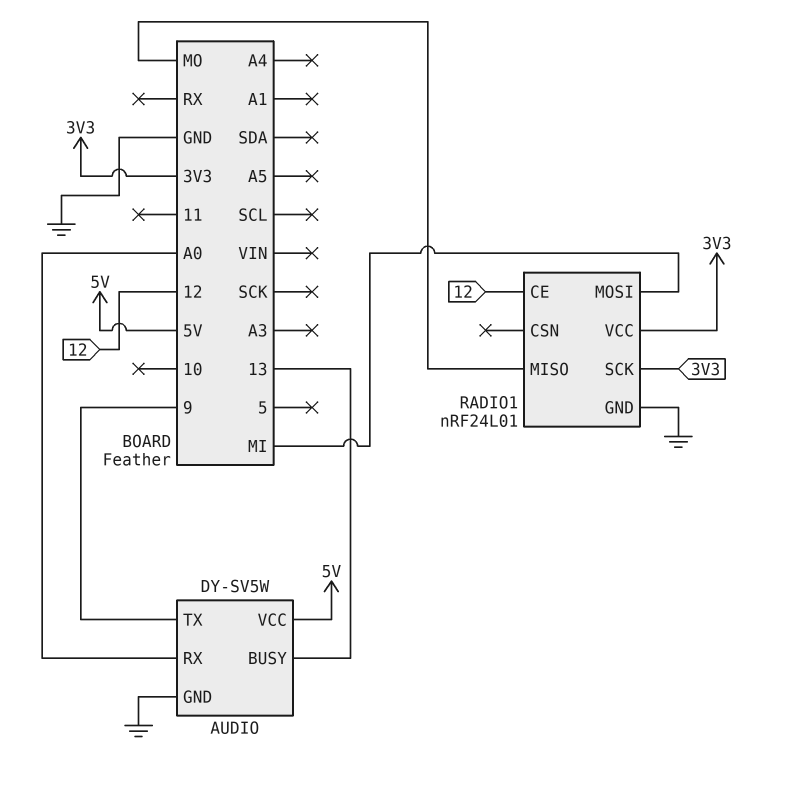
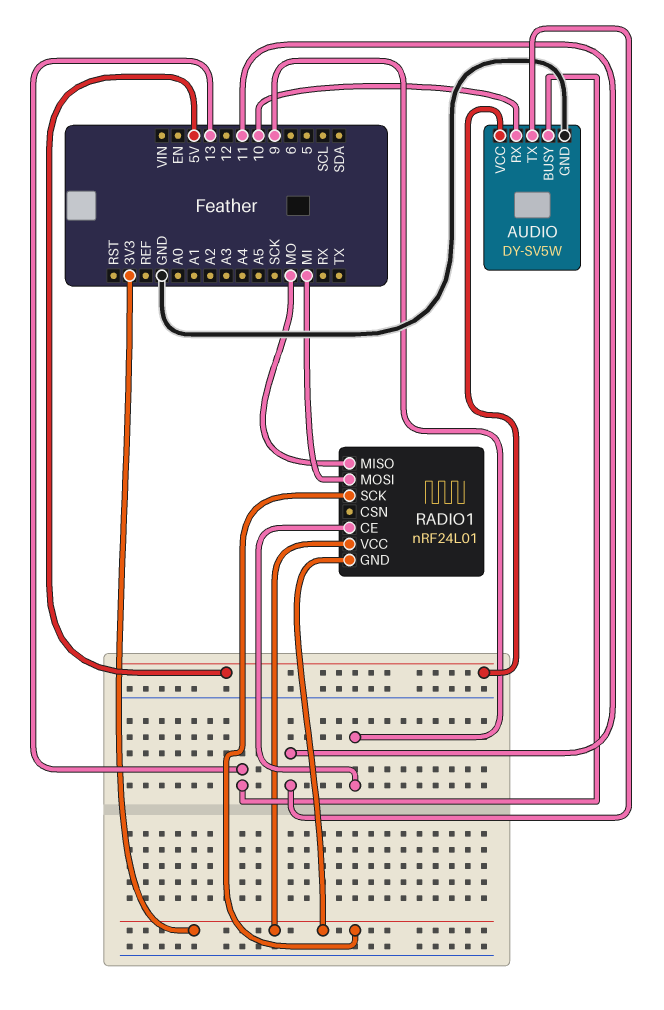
AUDIO pin RX: A0 -> 10
AUDIO pin TX: 9 -> 11
RADIO1 pin CE: 12 -> 9
RADIO1 pin GND: GND -> 3V3

